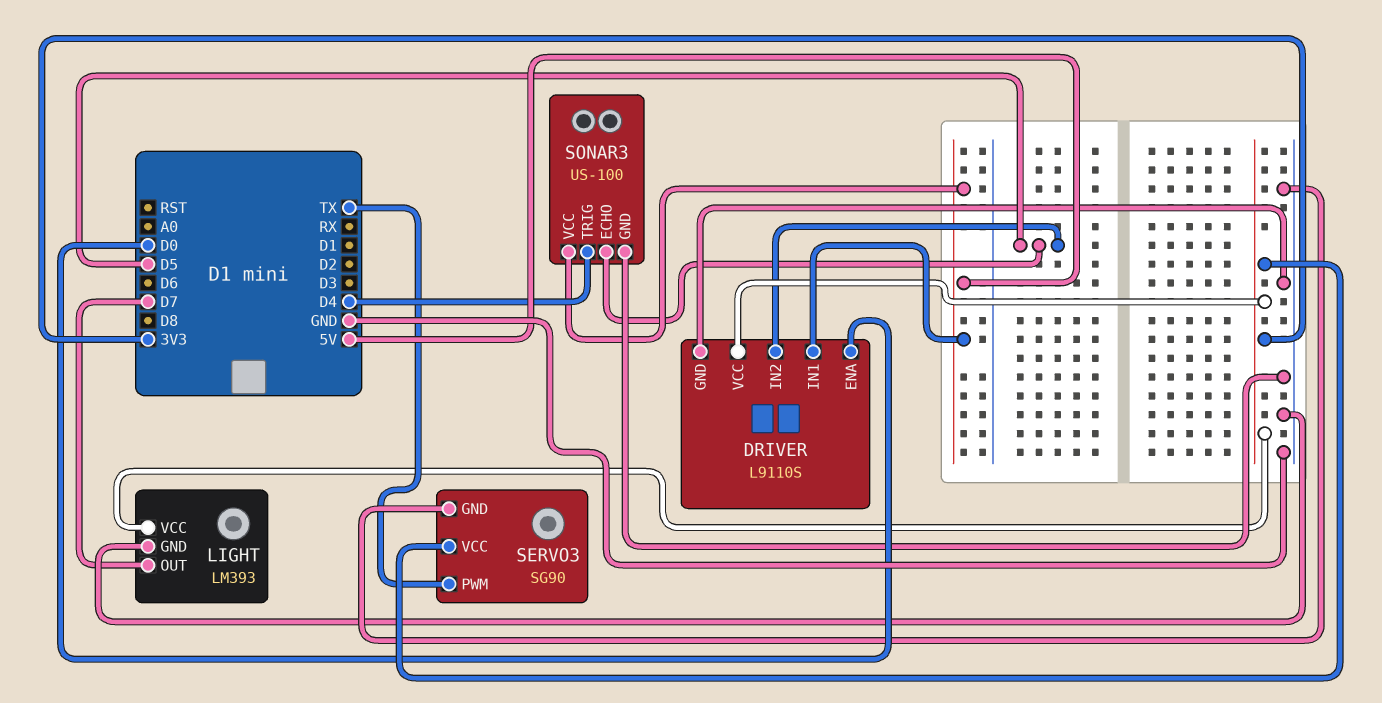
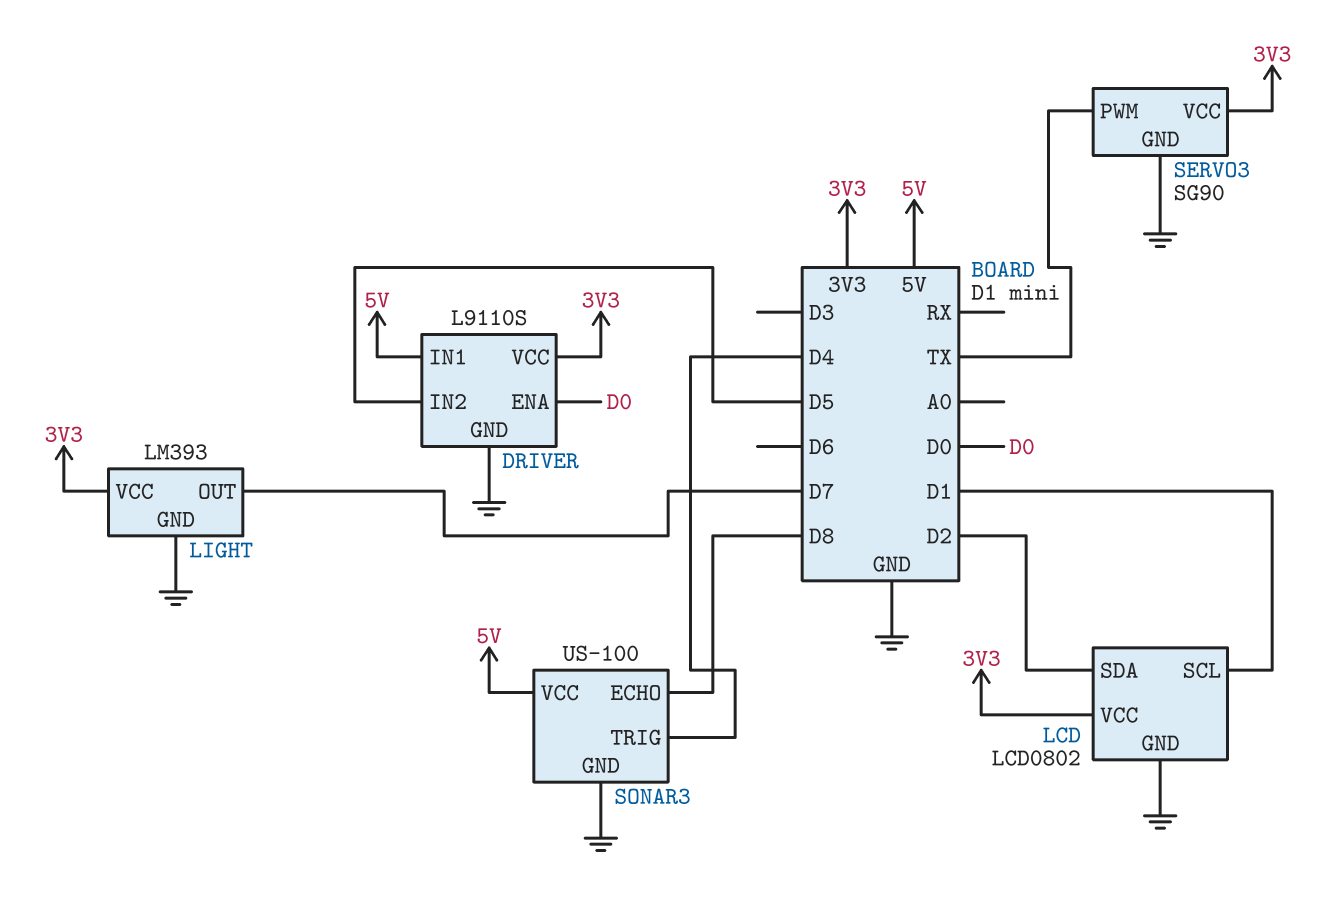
LCD: none -> LCD0802
LCD pin GND: none -> GND
LCD pin SCL: none -> D1
LCD pin SDA: none -> D2
LCD pin VCC: none -> 3V3
SONAR3 pin ECHO: D5 -> D8

